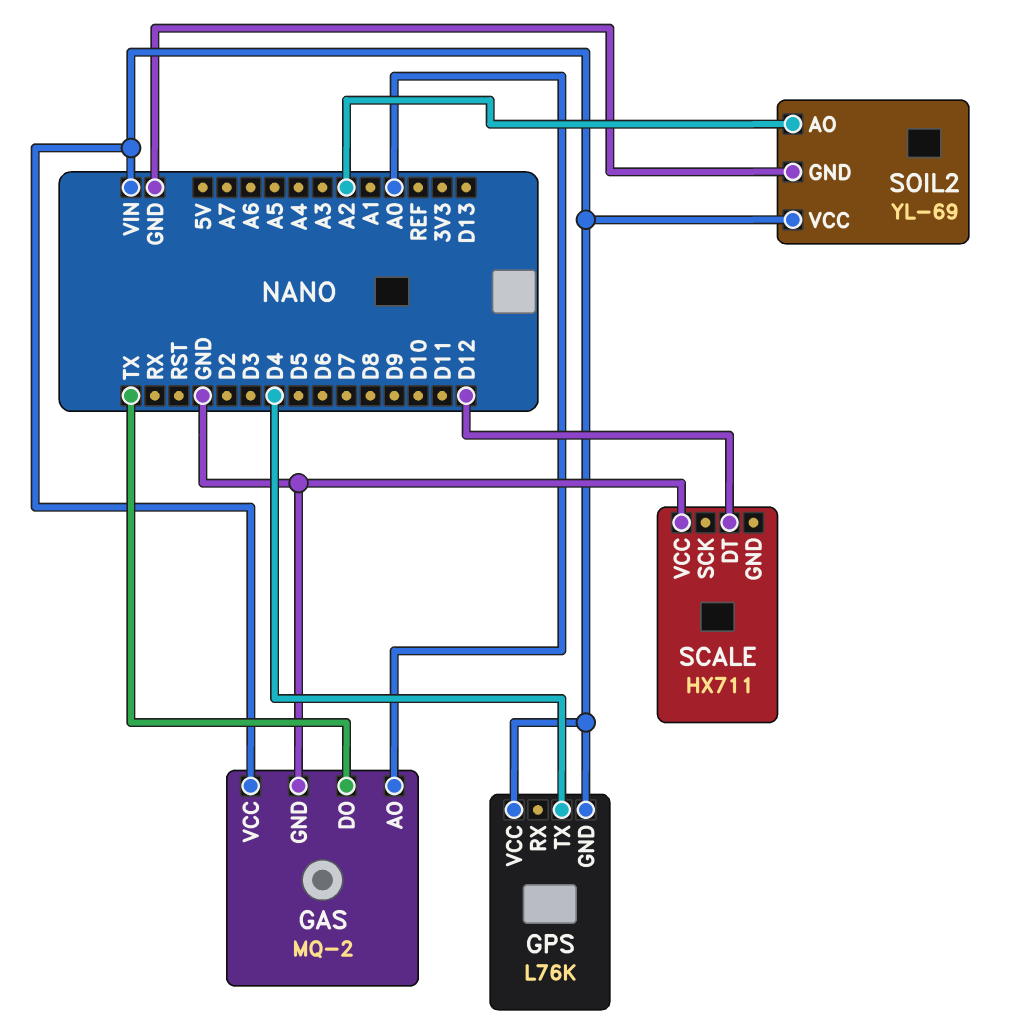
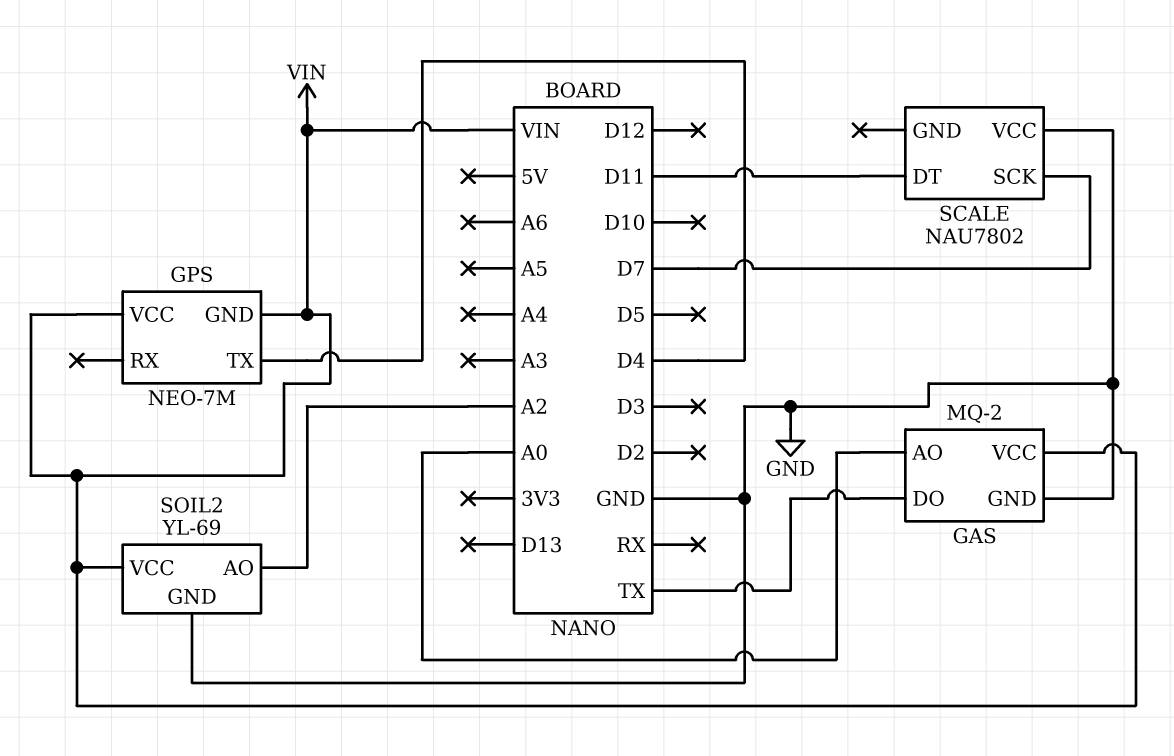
GPS: L76K -> NEO-7M
SCALE: HX711 -> NAU7802
SCALE pin DT: D12 -> D11
SCALE pin SCK: none -> D7

